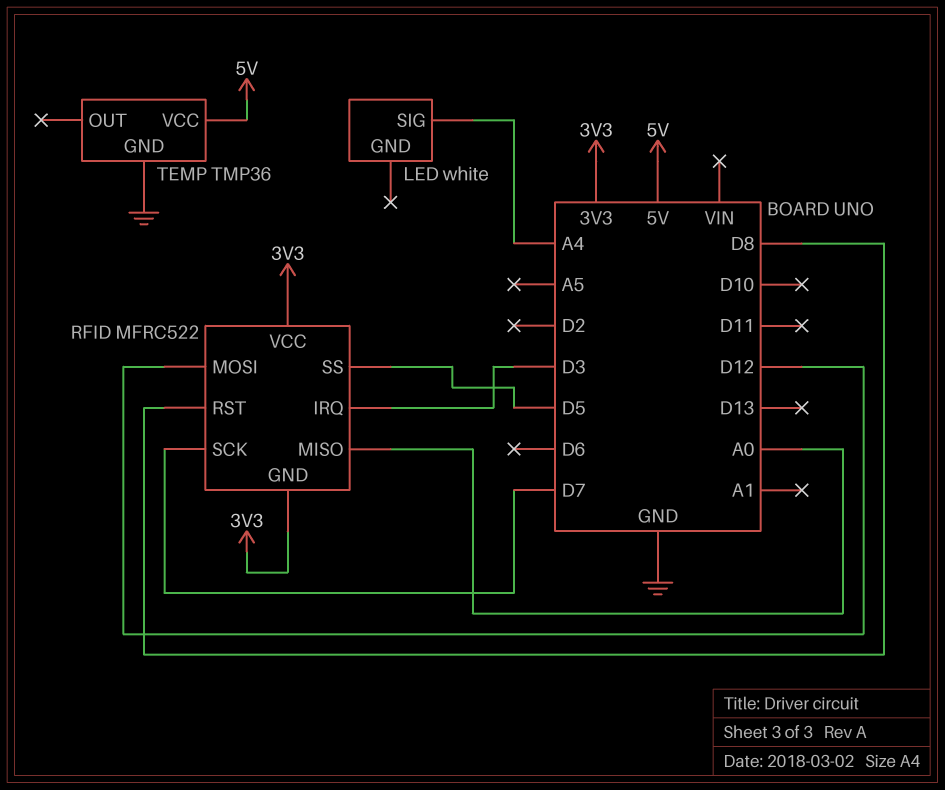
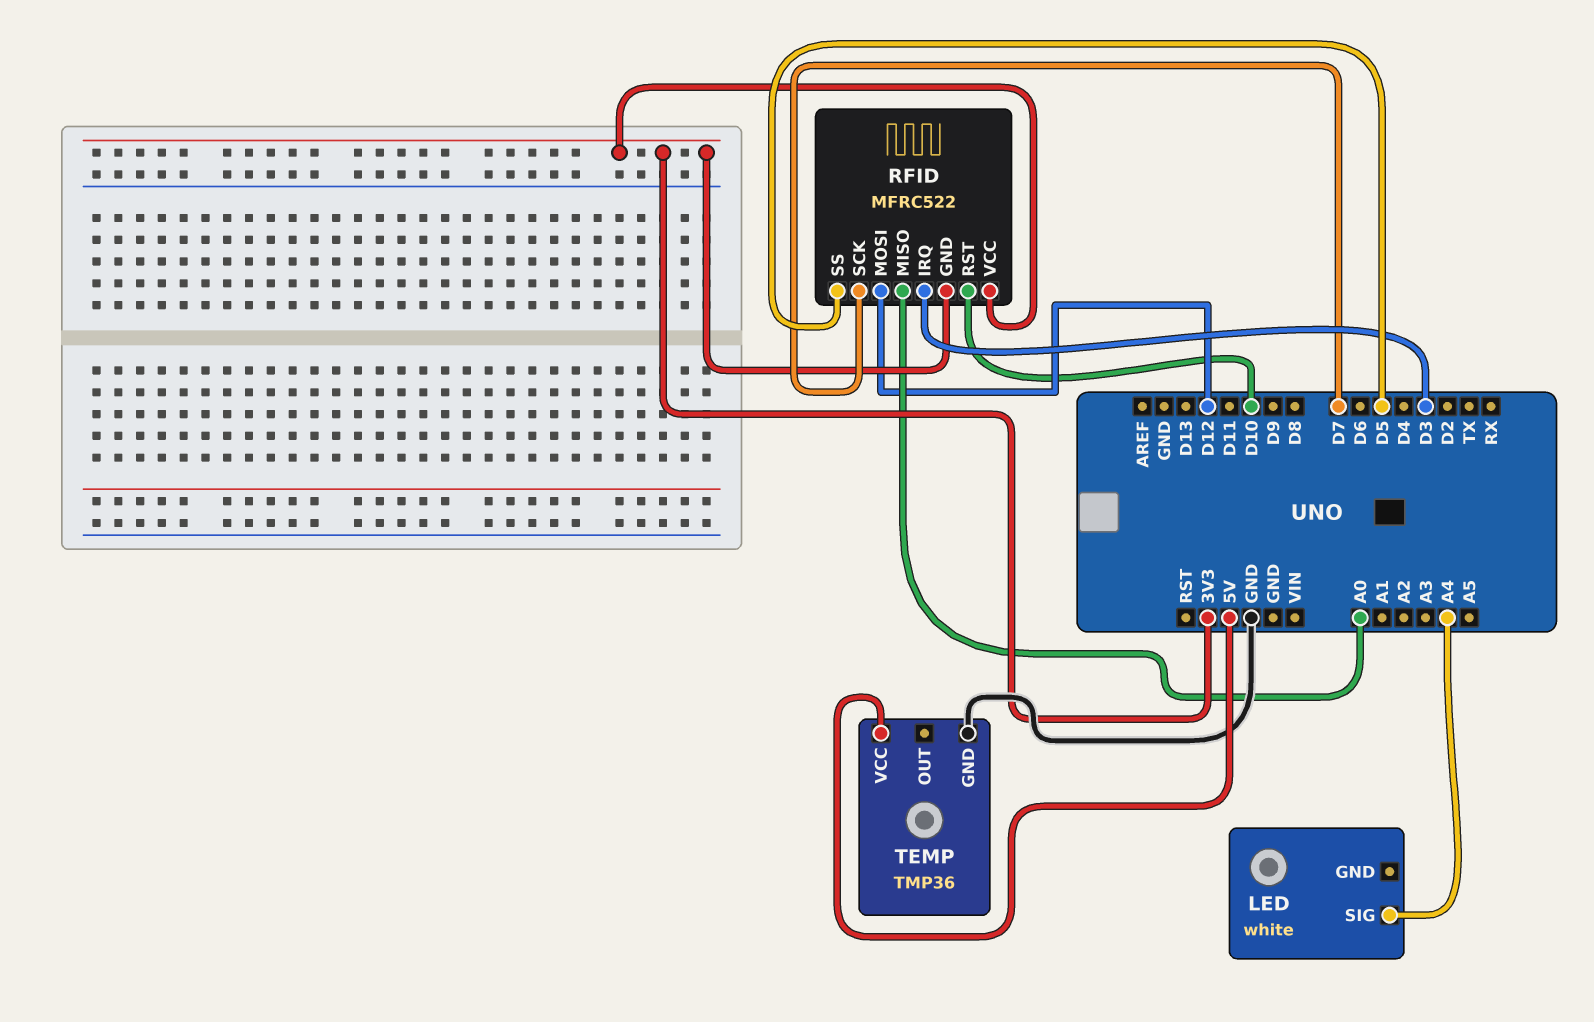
RFID pin RST: D8 -> D10

